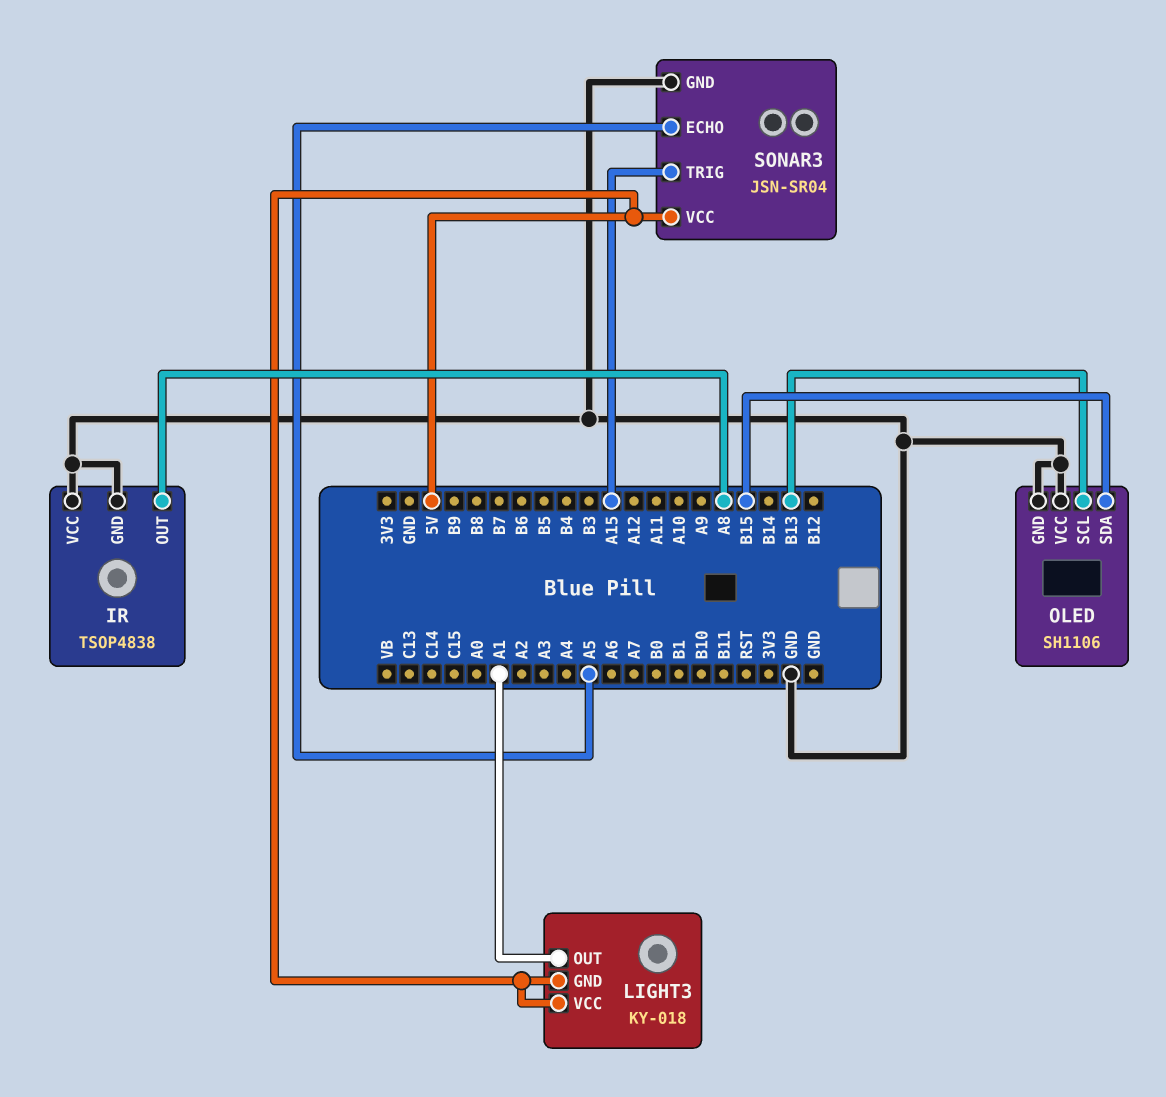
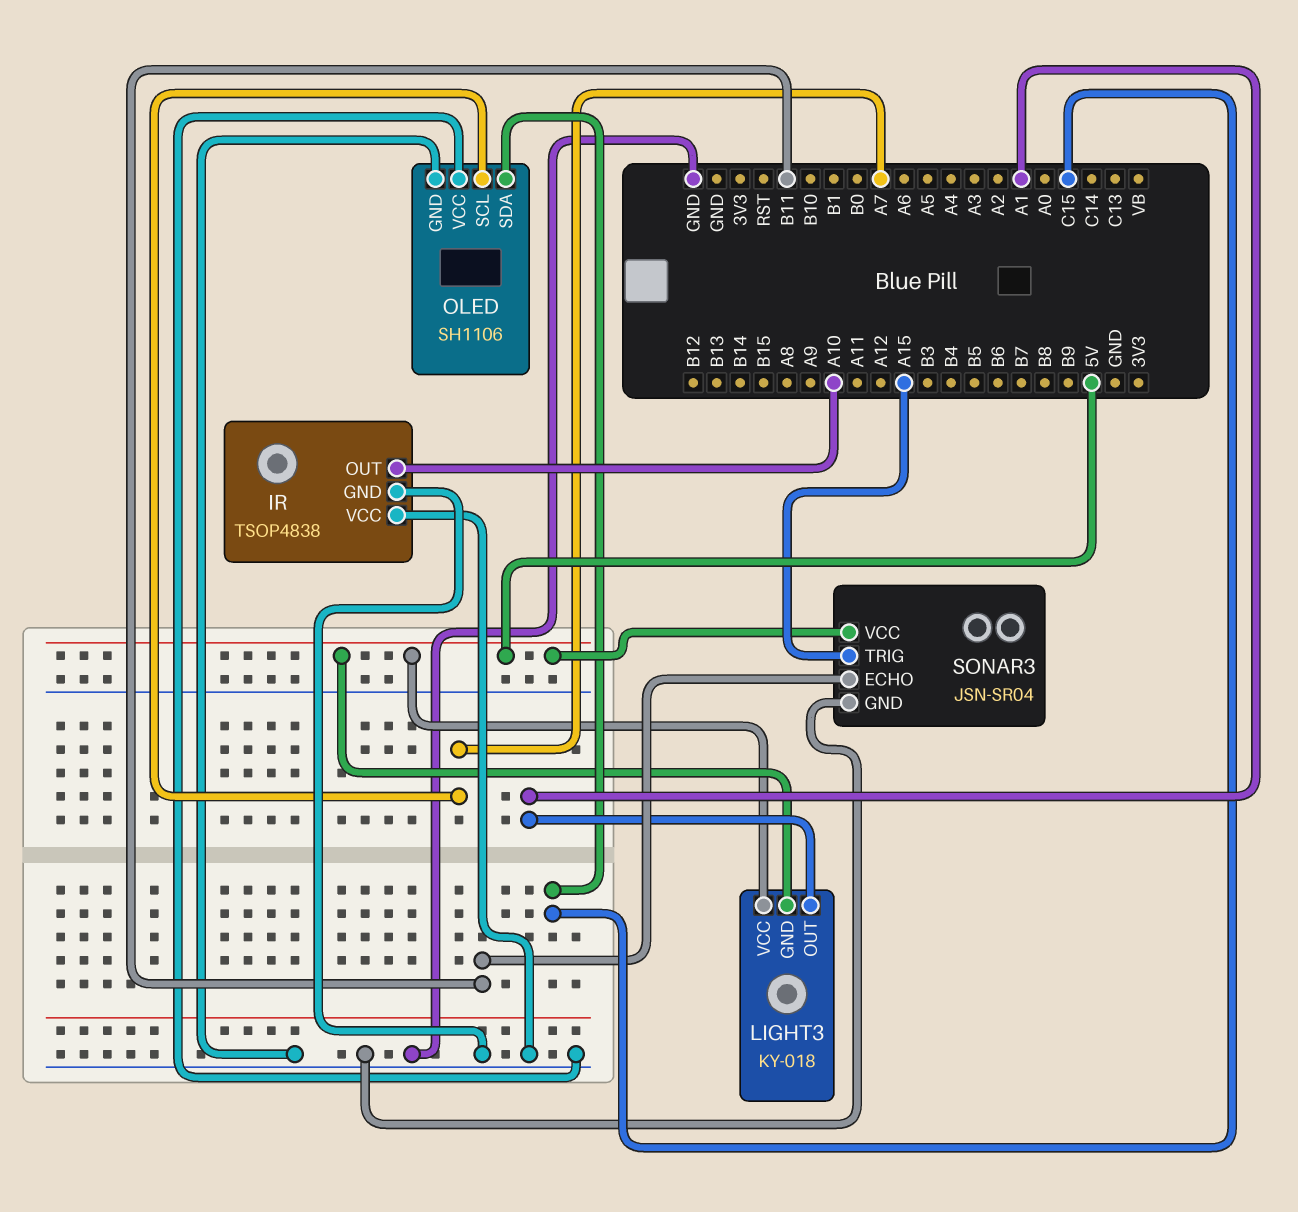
IR pin OUT: A8 -> A10
OLED pin SCL: B13 -> A7
OLED pin SDA: B15 -> C15
SONAR3 pin ECHO: A5 -> B11

